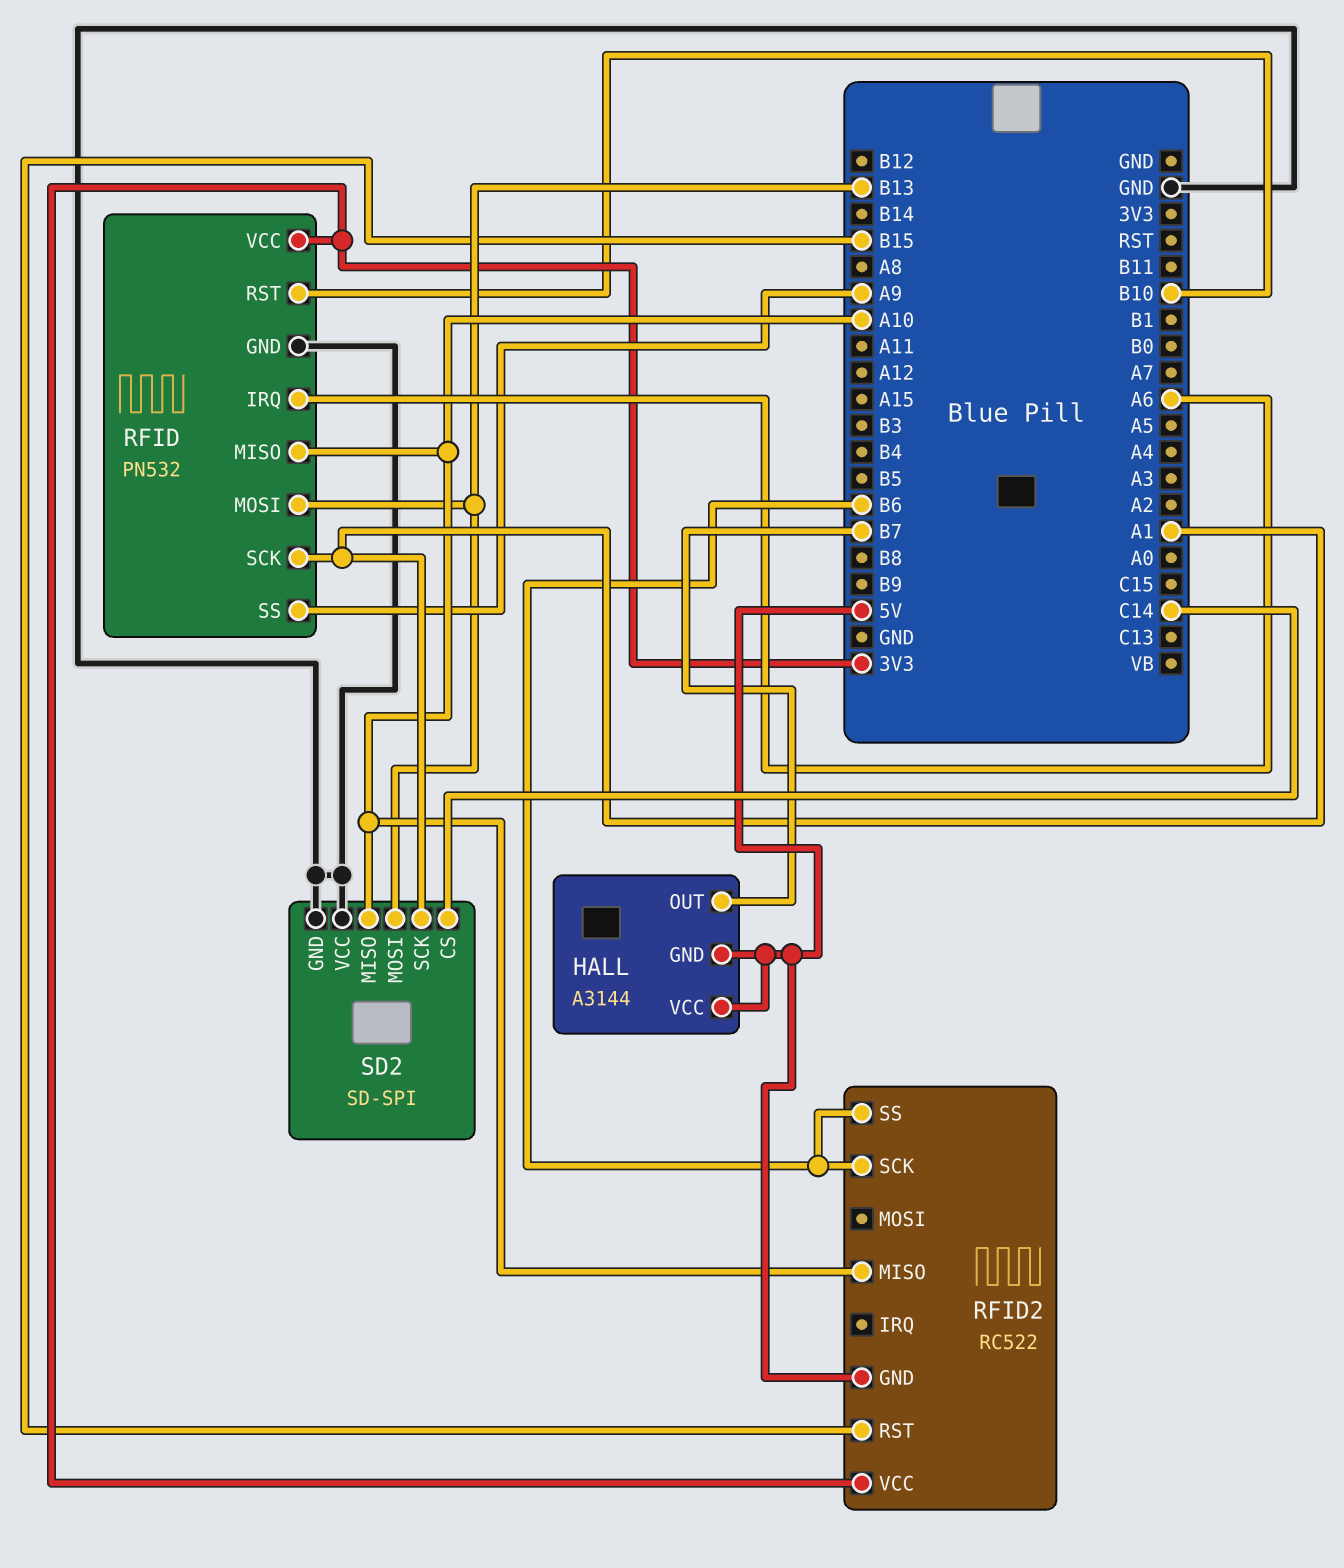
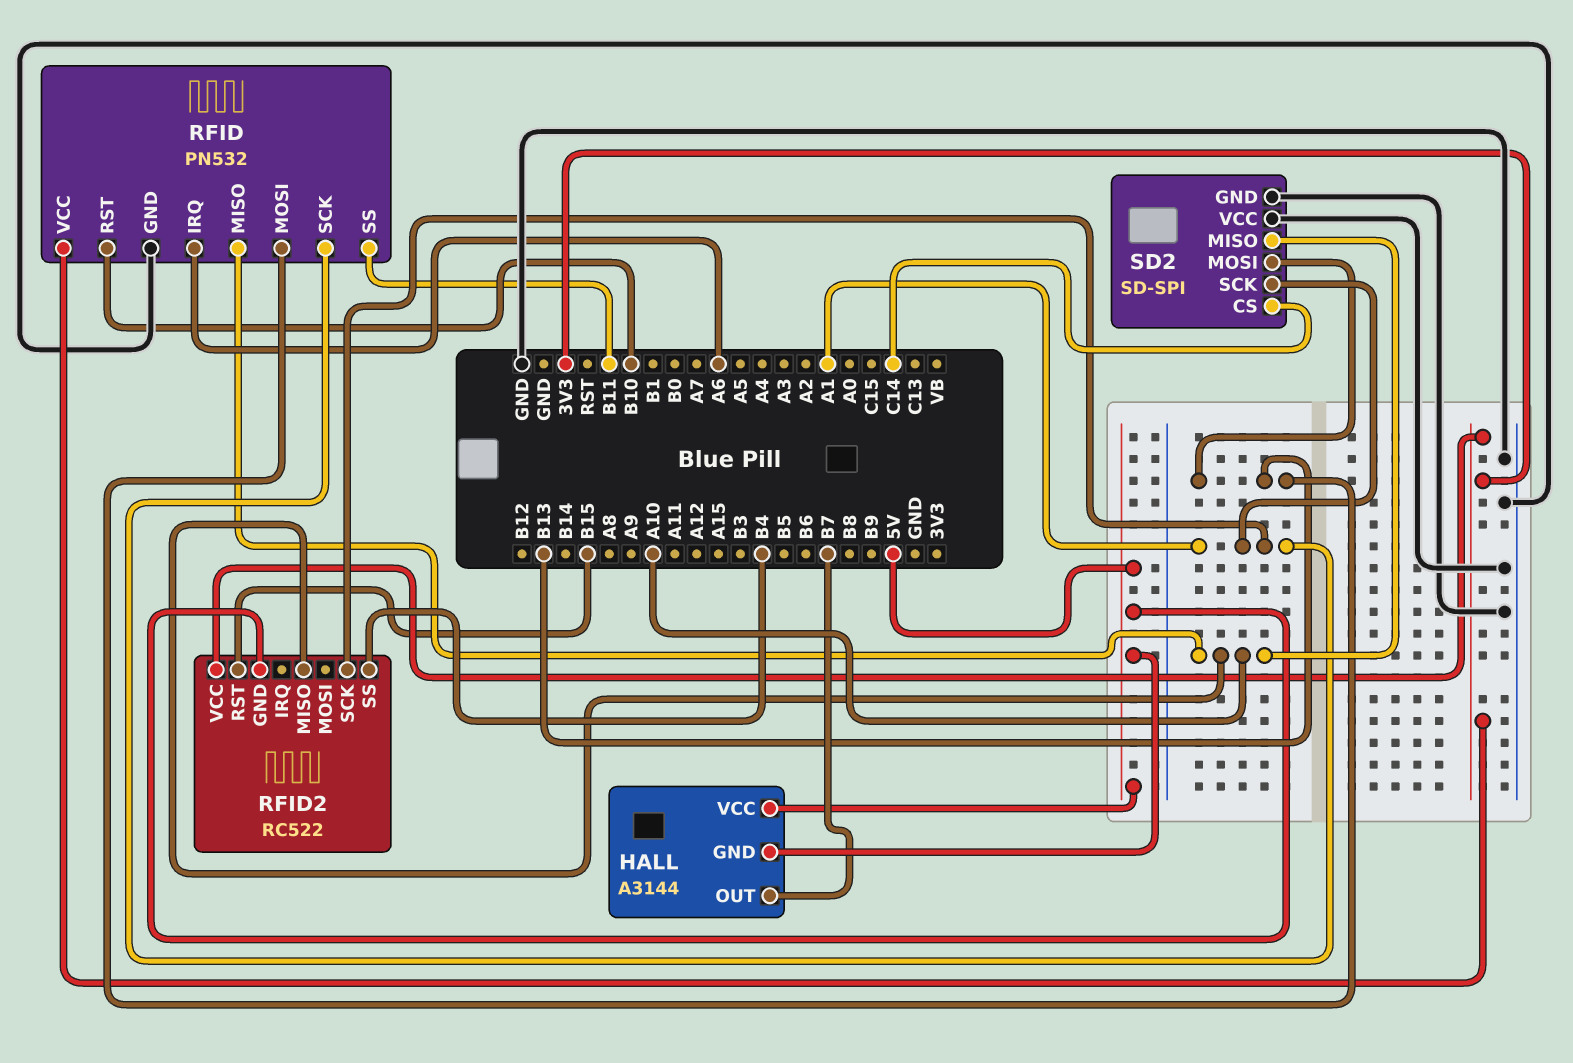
RFID pin SS: A9 -> B11
RFID2 pin SCK: B6 -> A1
RFID2 pin SS: B6 -> B4

